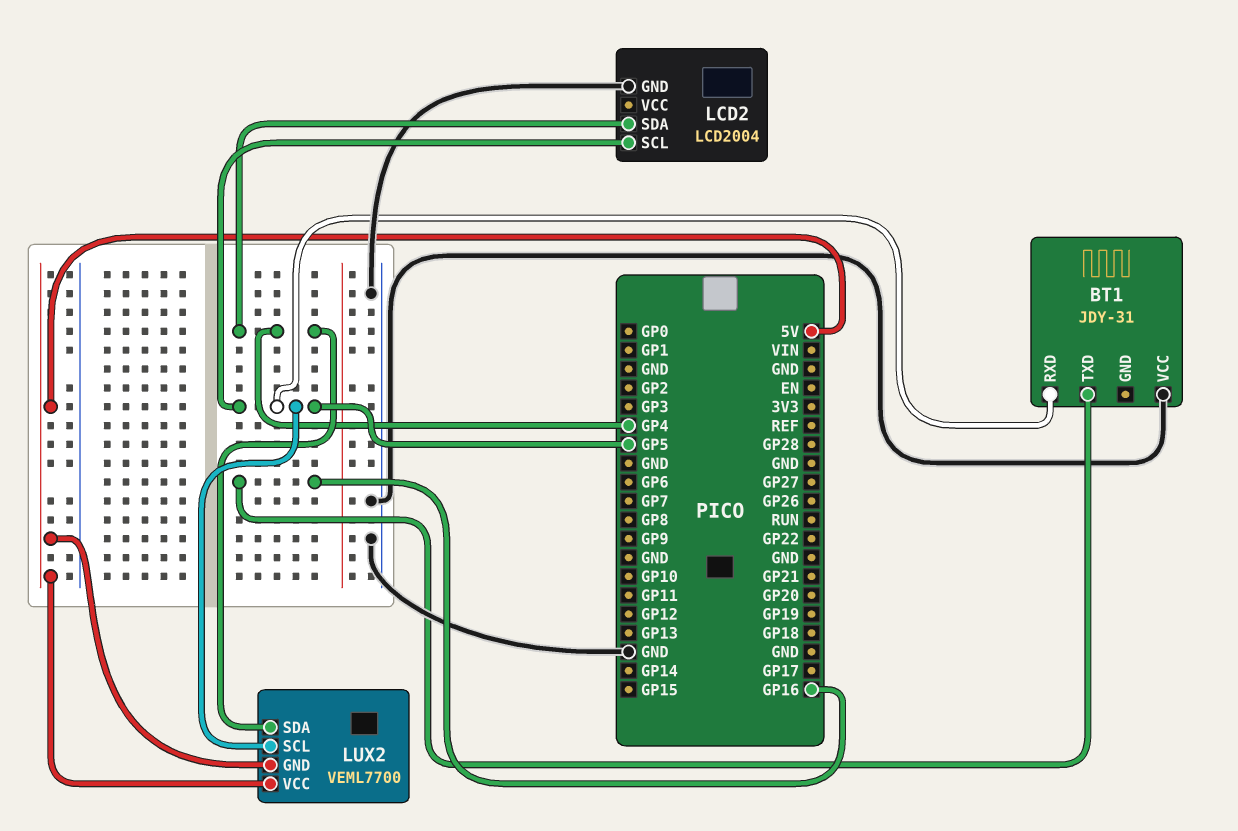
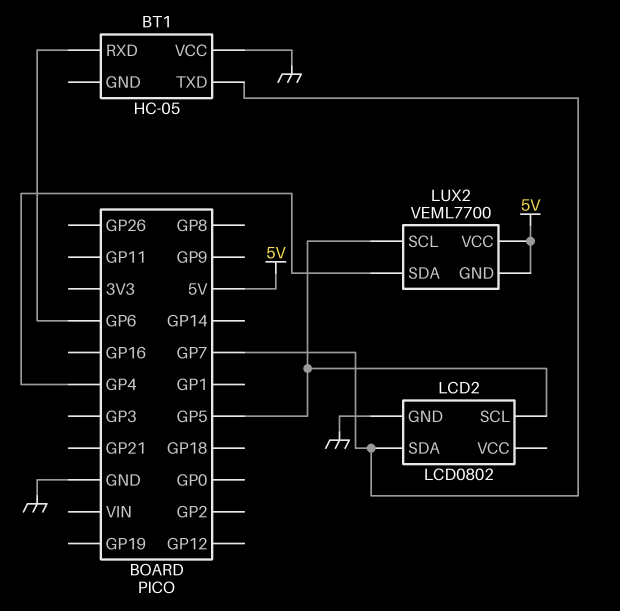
BT1: JDY-31 -> HC-05
BT1 pin RXD: GP5 -> GP6
BT1 pin TXD: GP16 -> GP7
LCD2: LCD2004 -> LCD0802
LCD2 pin SDA: GP4 -> GP7

